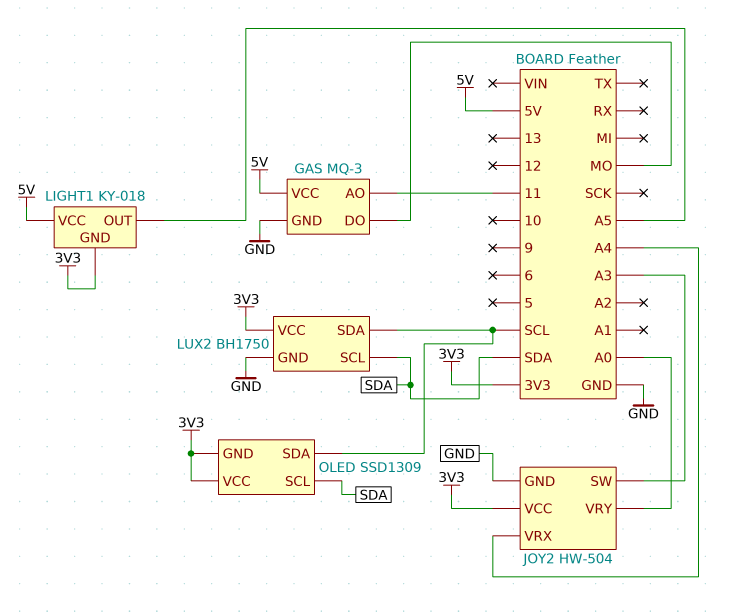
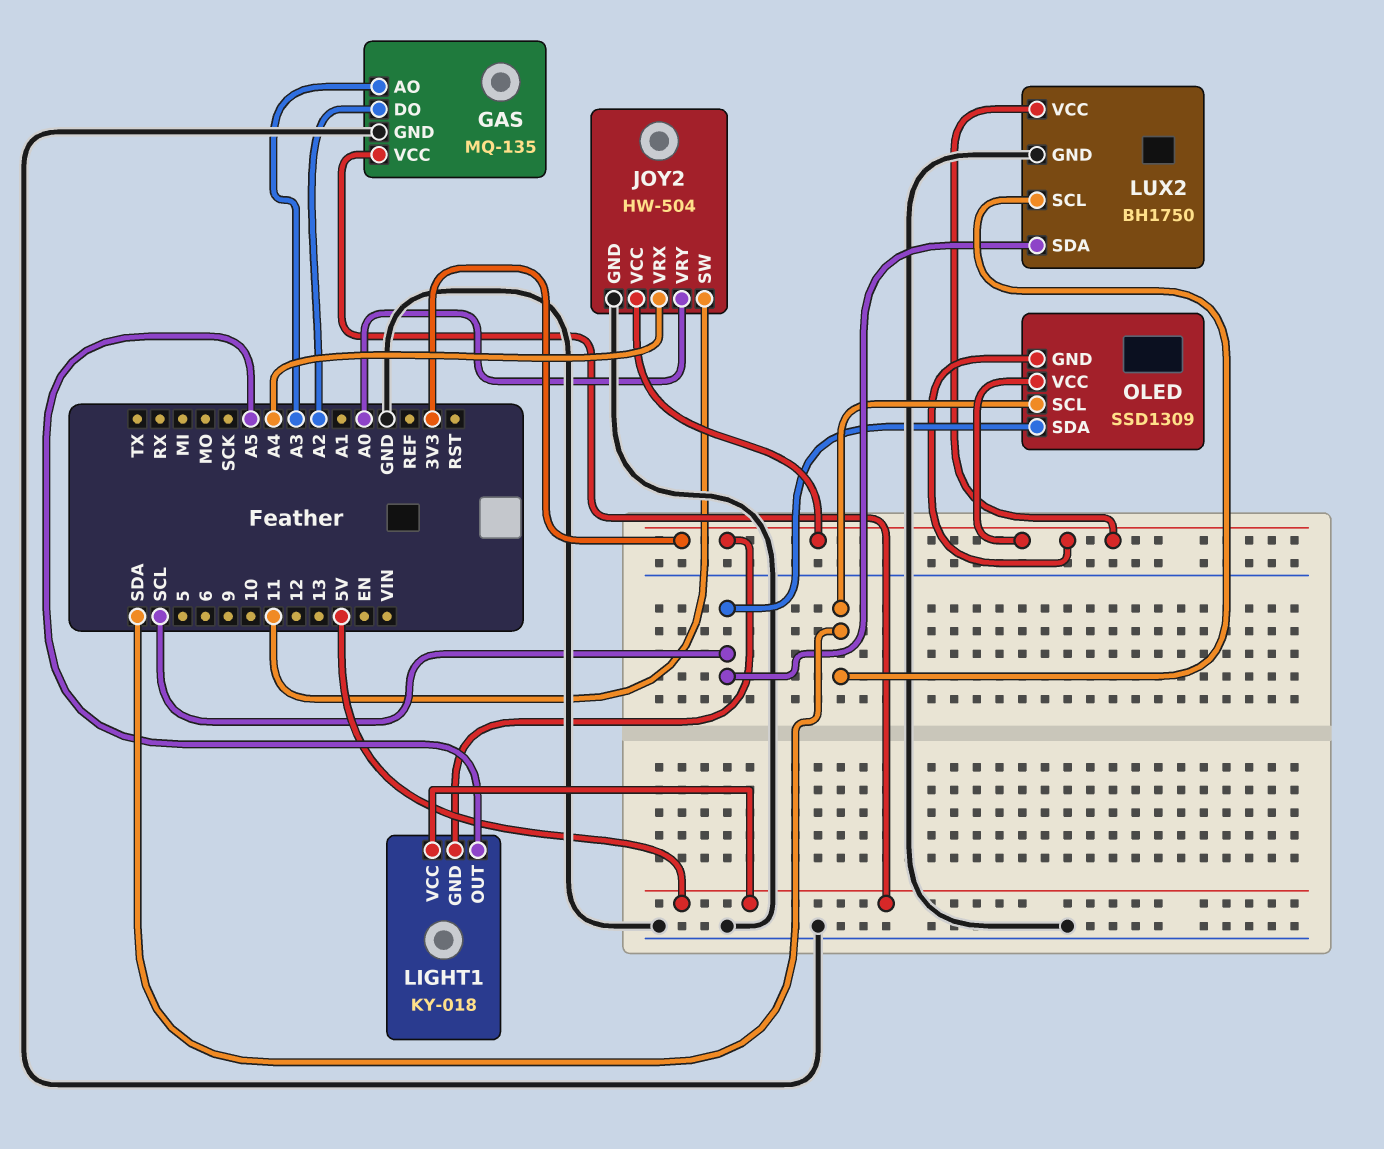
GAS: MQ-3 -> MQ-135
GAS pin AO: 11 -> A3
GAS pin DO: MO -> A2
JOY2 pin SW: A3 -> 11

